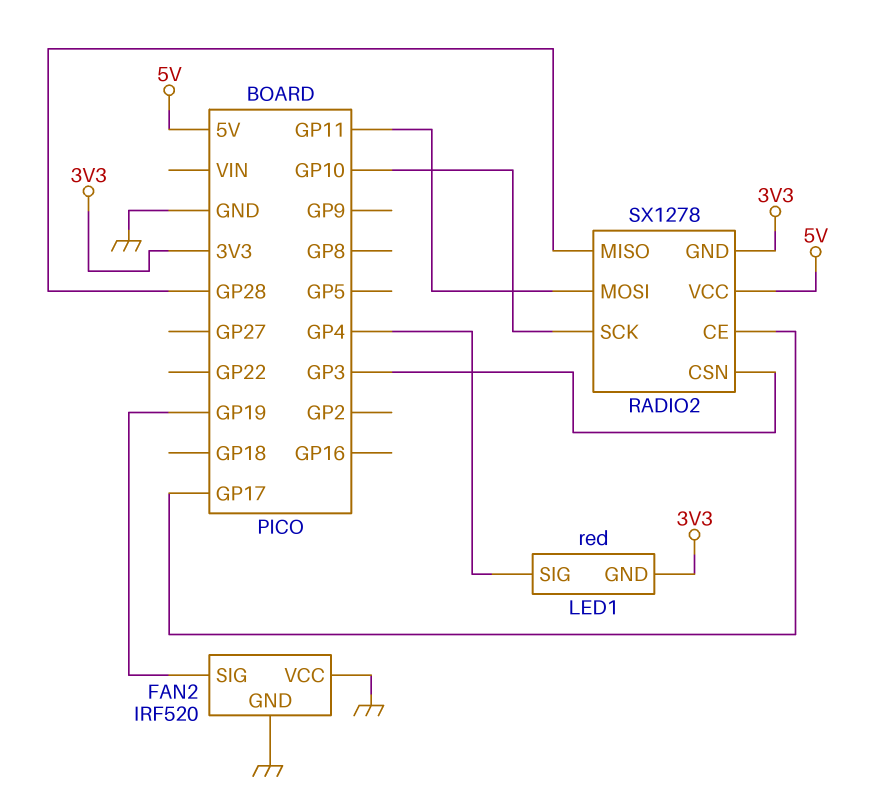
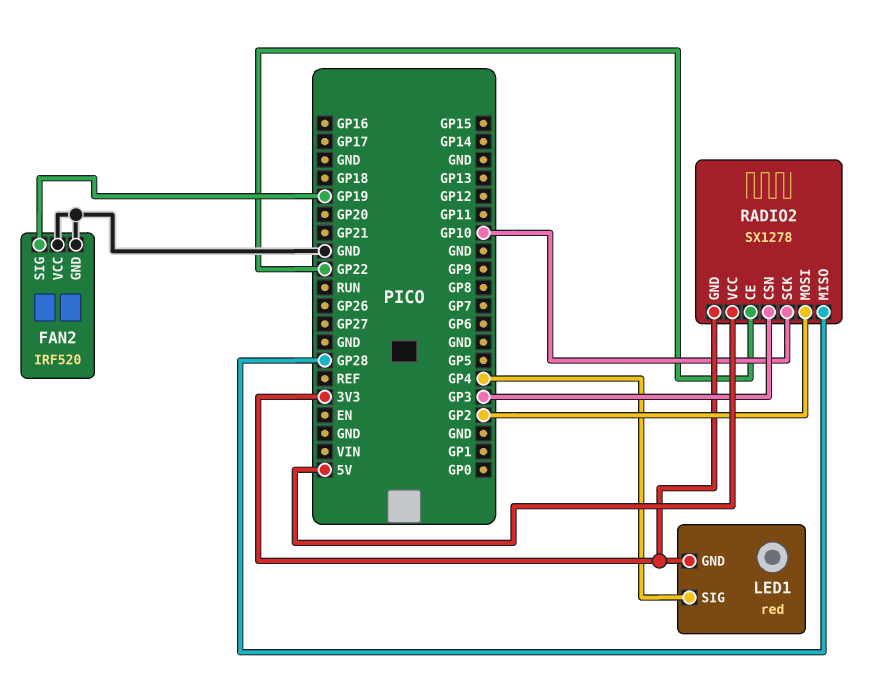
RADIO2 pin CE: GP17 -> GP22
RADIO2 pin MOSI: GP11 -> GP2

